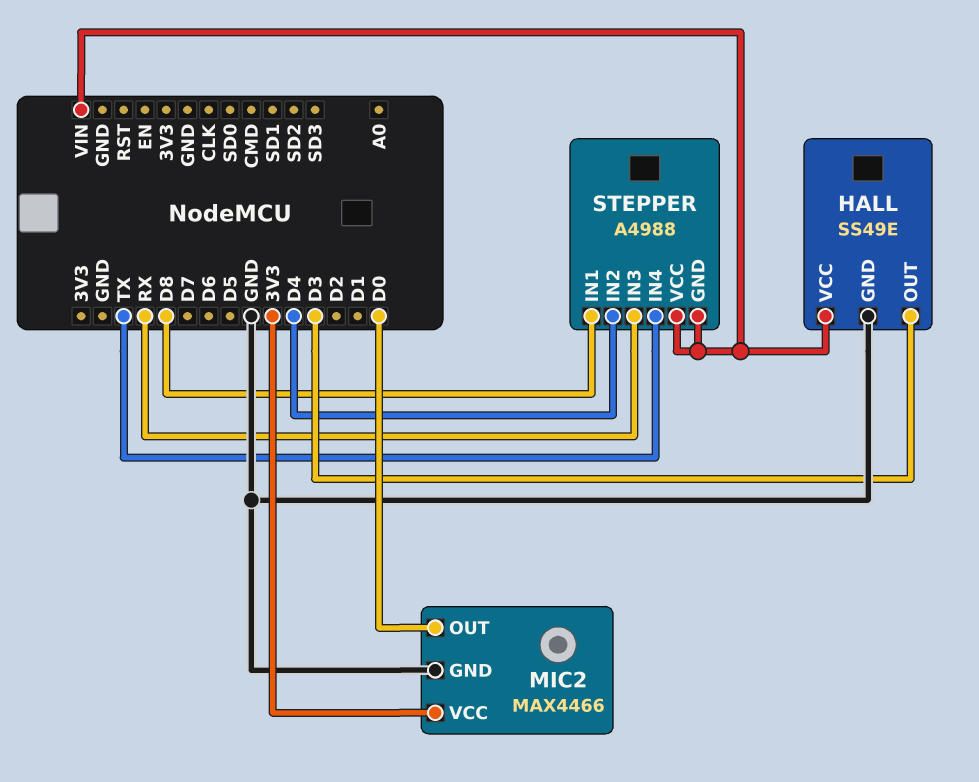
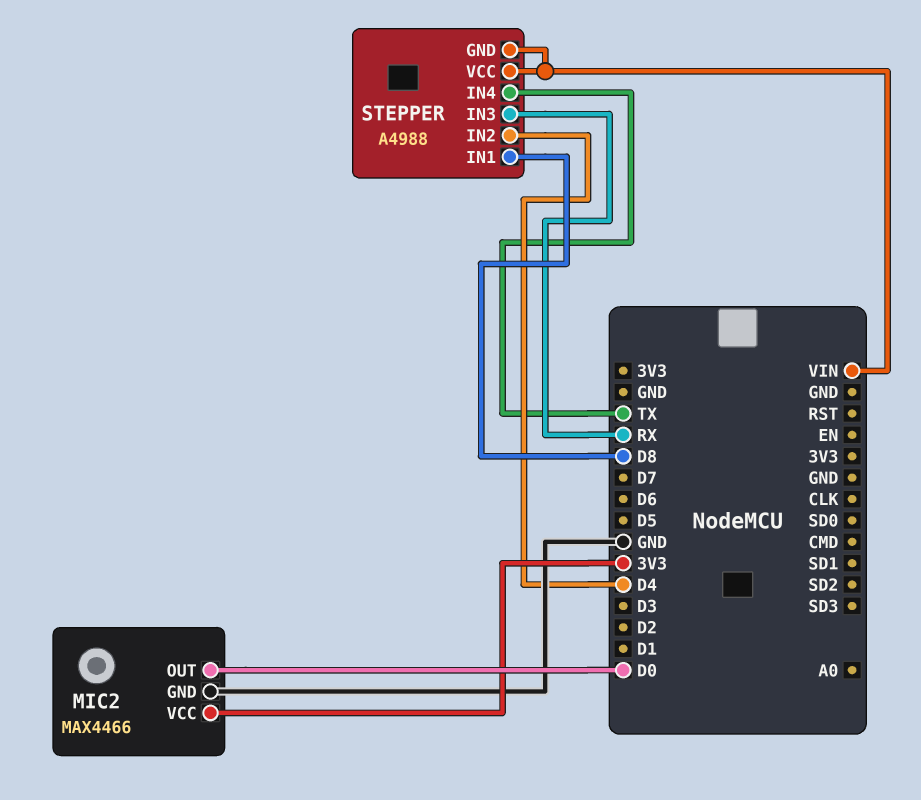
HALL: SS49E -> none
HALL pin GND: GND -> none
HALL pin OUT: D3 -> none
HALL pin VCC: VIN -> none

